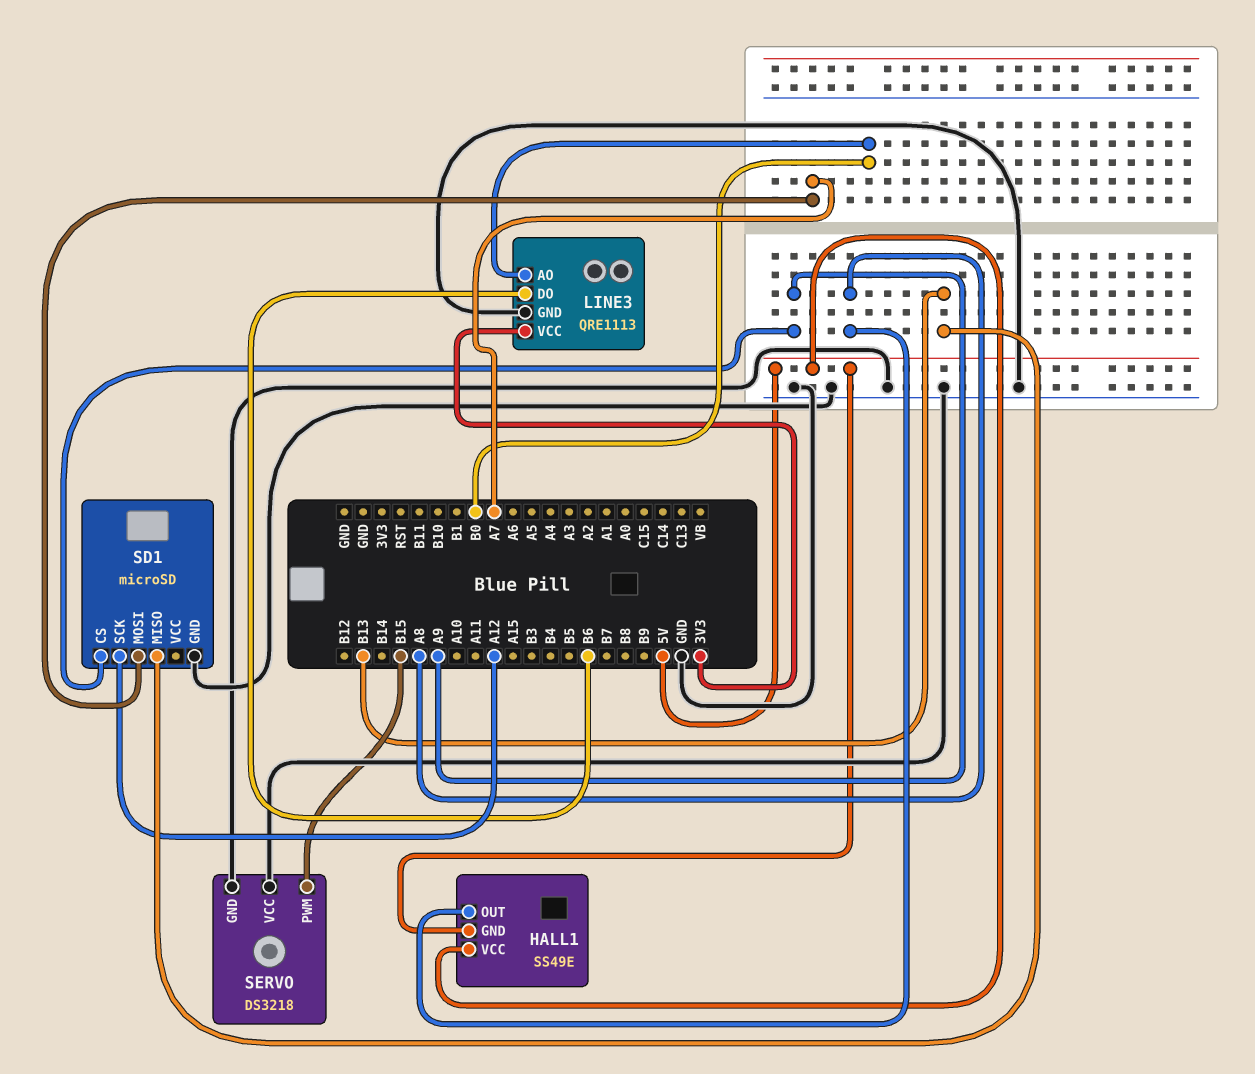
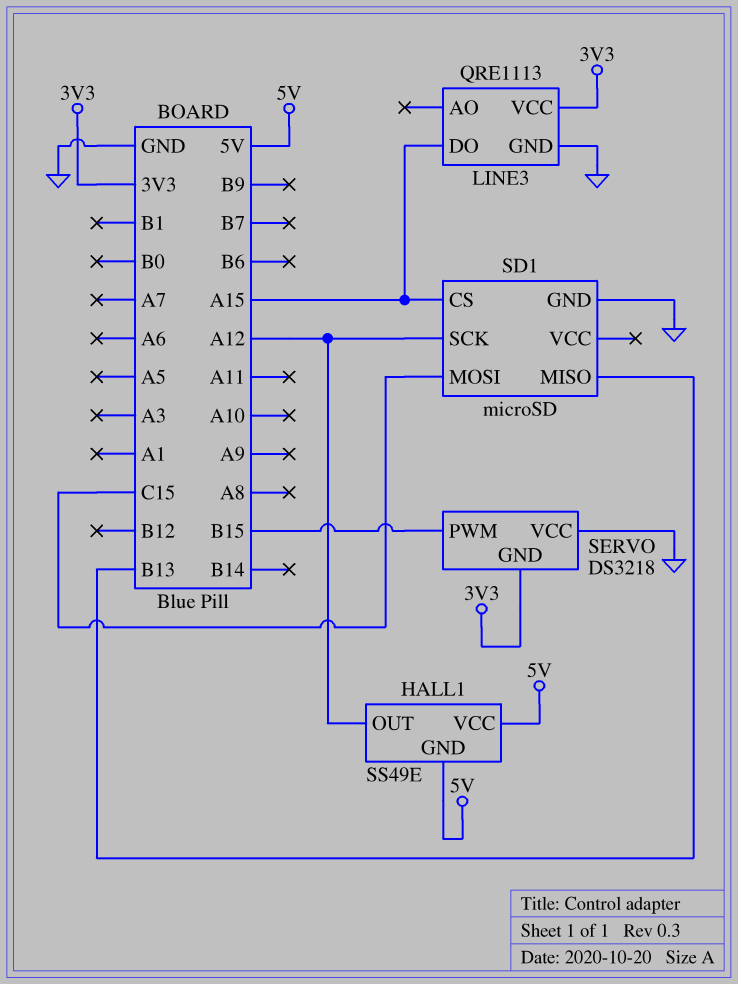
HALL1 pin OUT: A8 -> A12
LINE3 pin AO: B0 -> none
LINE3 pin DO: B6 -> A15
SD1 pin CS: A9 -> A15
SD1 pin MOSI: A7 -> C15
SERVO pin GND: GND -> 3V3

